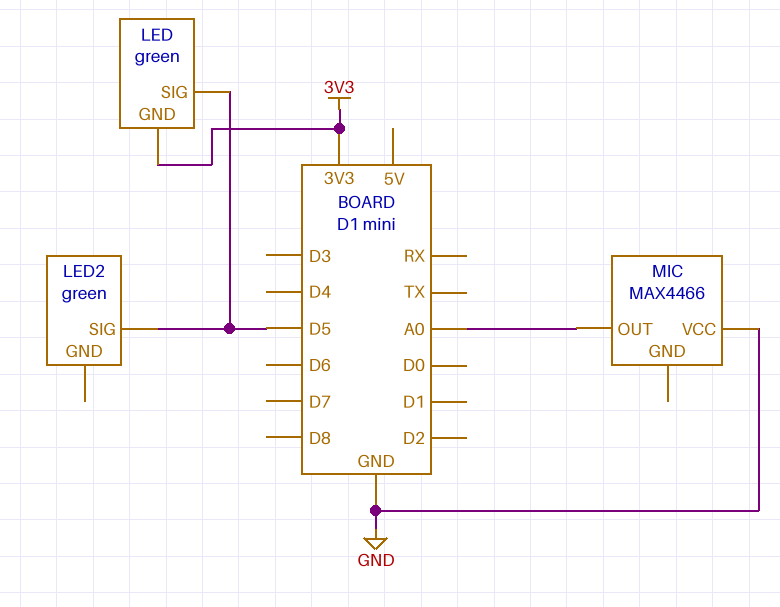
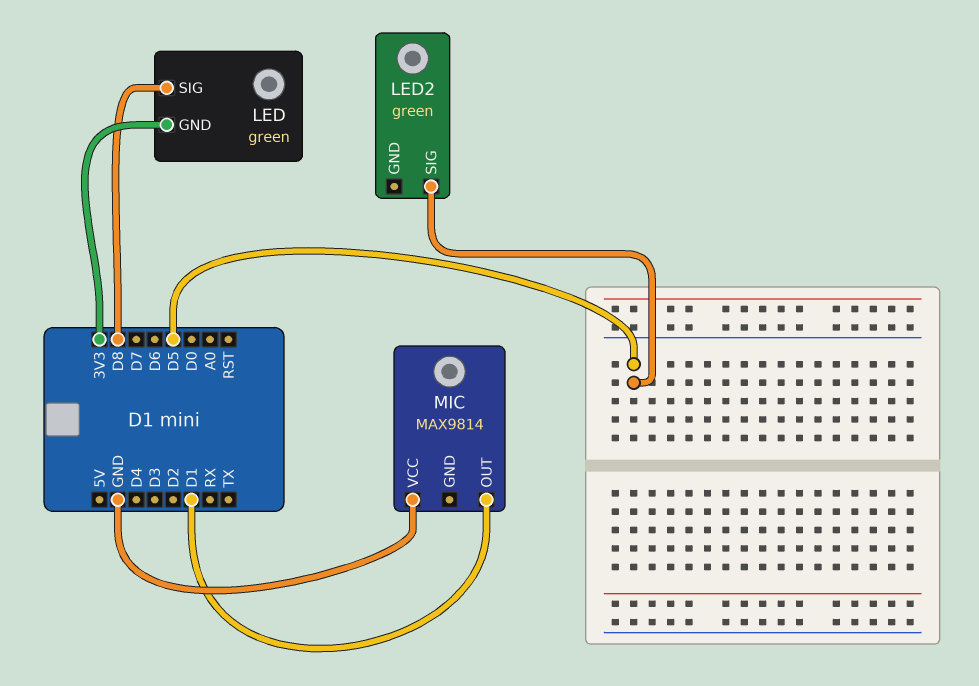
LED pin SIG: D5 -> D8
MIC: MAX4466 -> MAX9814
MIC pin OUT: A0 -> D1

